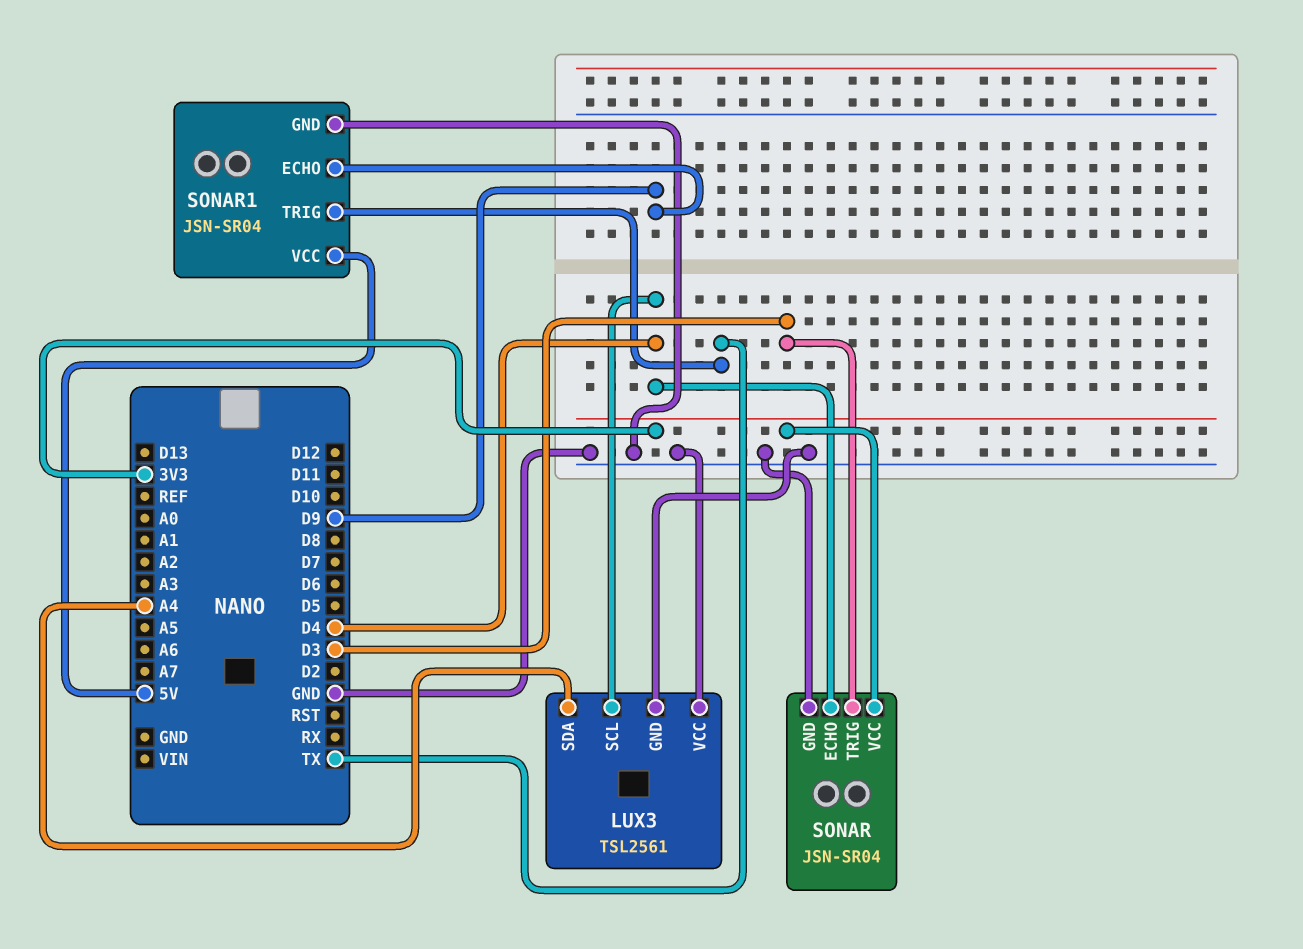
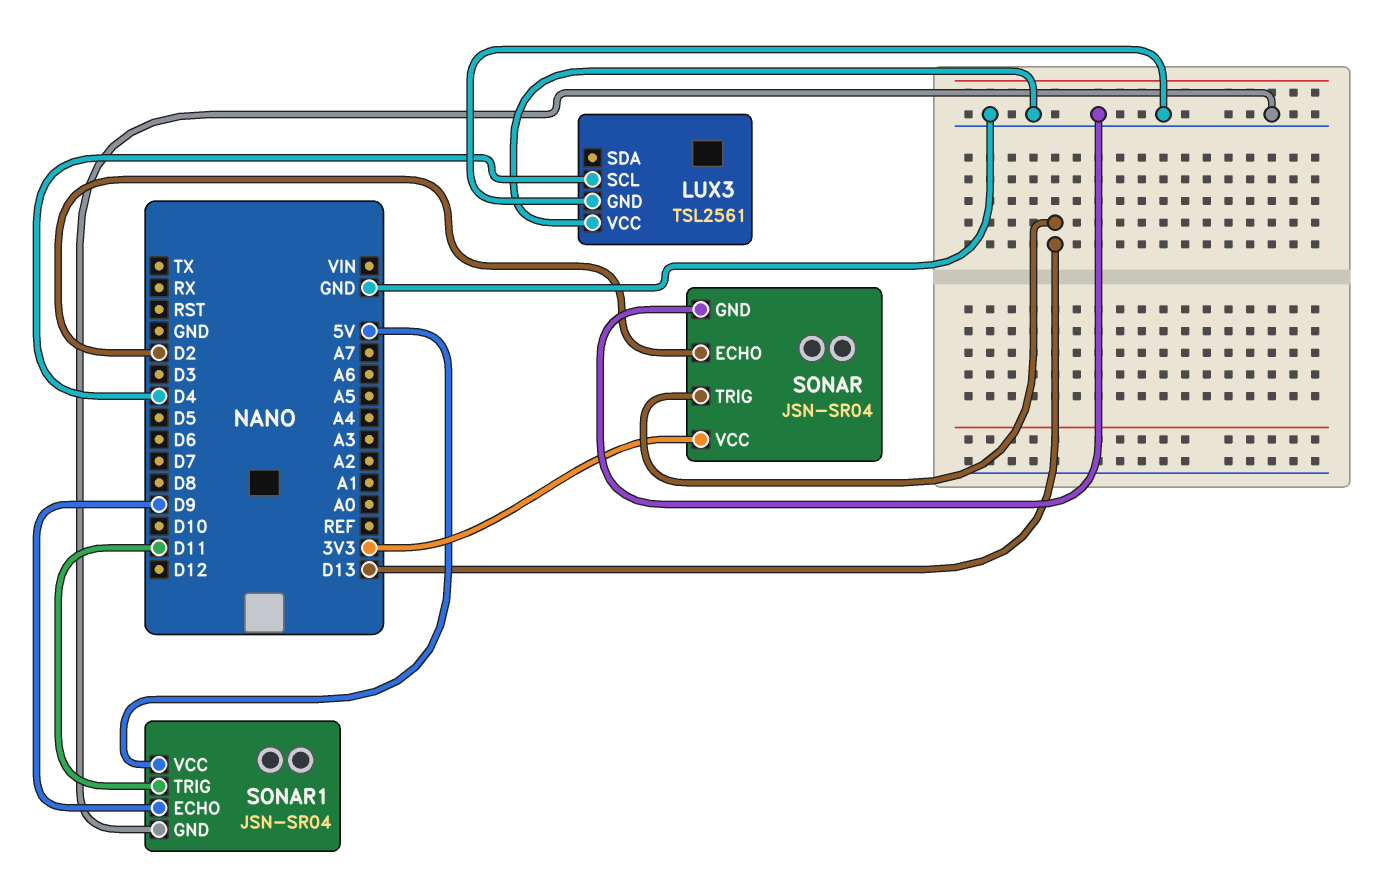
LUX3 pin SDA: A4 -> none
SONAR pin ECHO: D4 -> D2
SONAR pin TRIG: D3 -> D13
SONAR1 pin TRIG: TX -> D11

